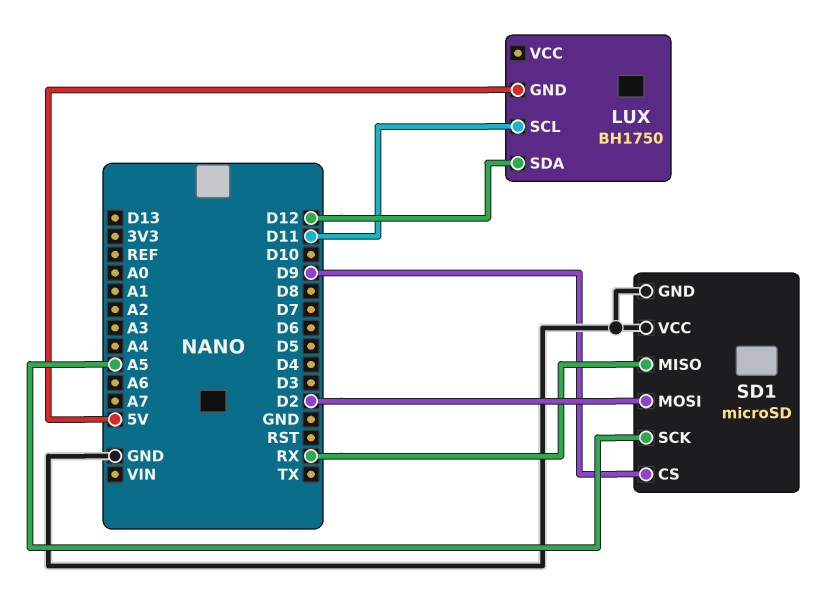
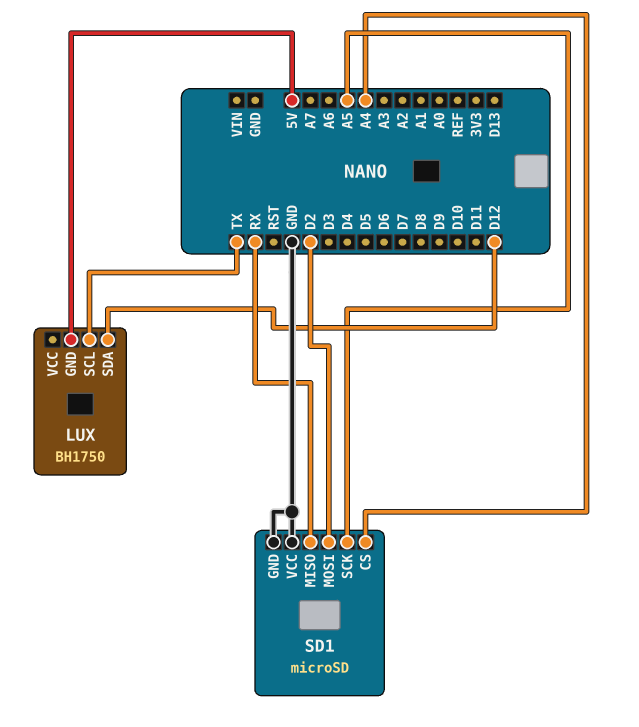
LUX pin SCL: D11 -> TX
SD1 pin CS: D9 -> A4

